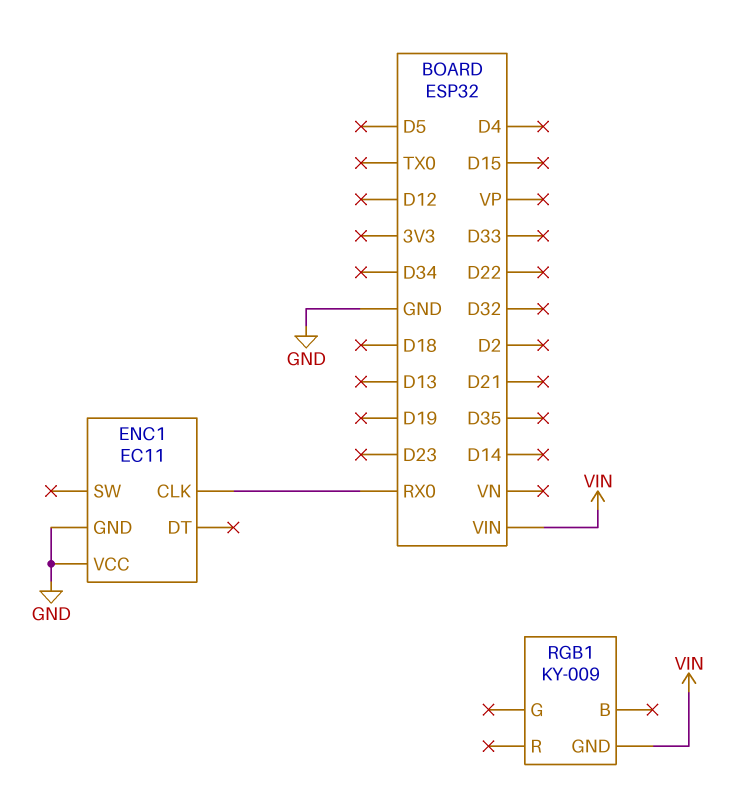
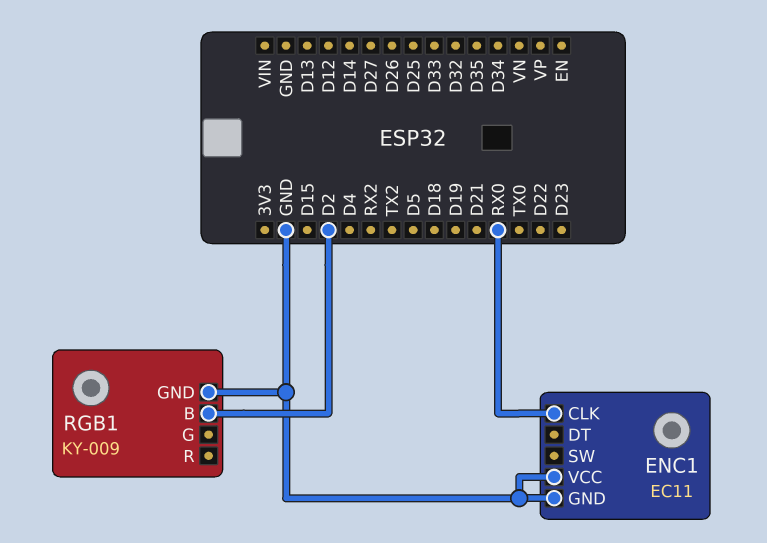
RGB1 pin B: none -> D2
RGB1 pin GND: VIN -> GND

